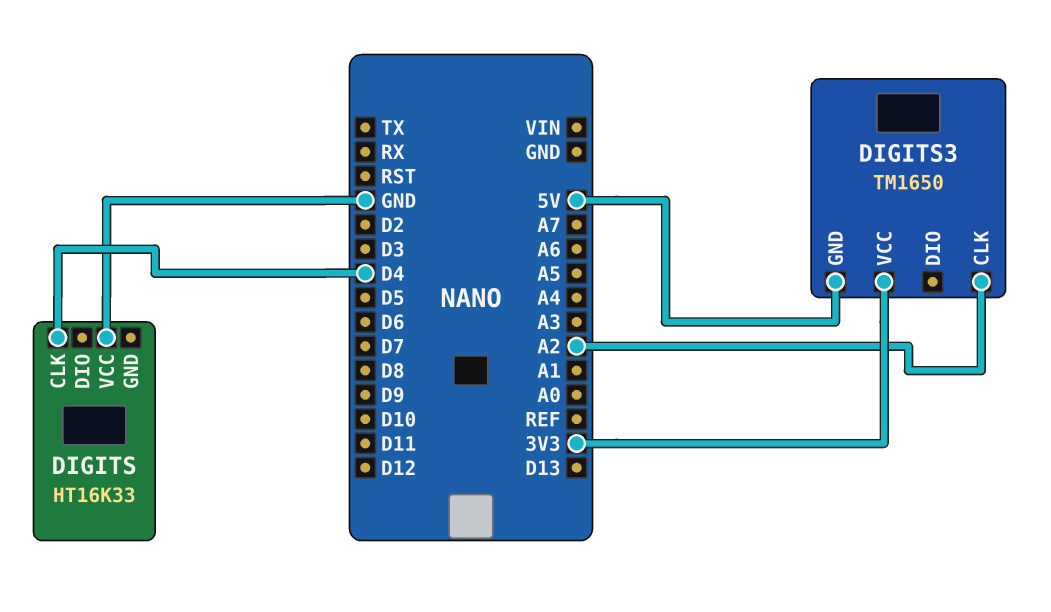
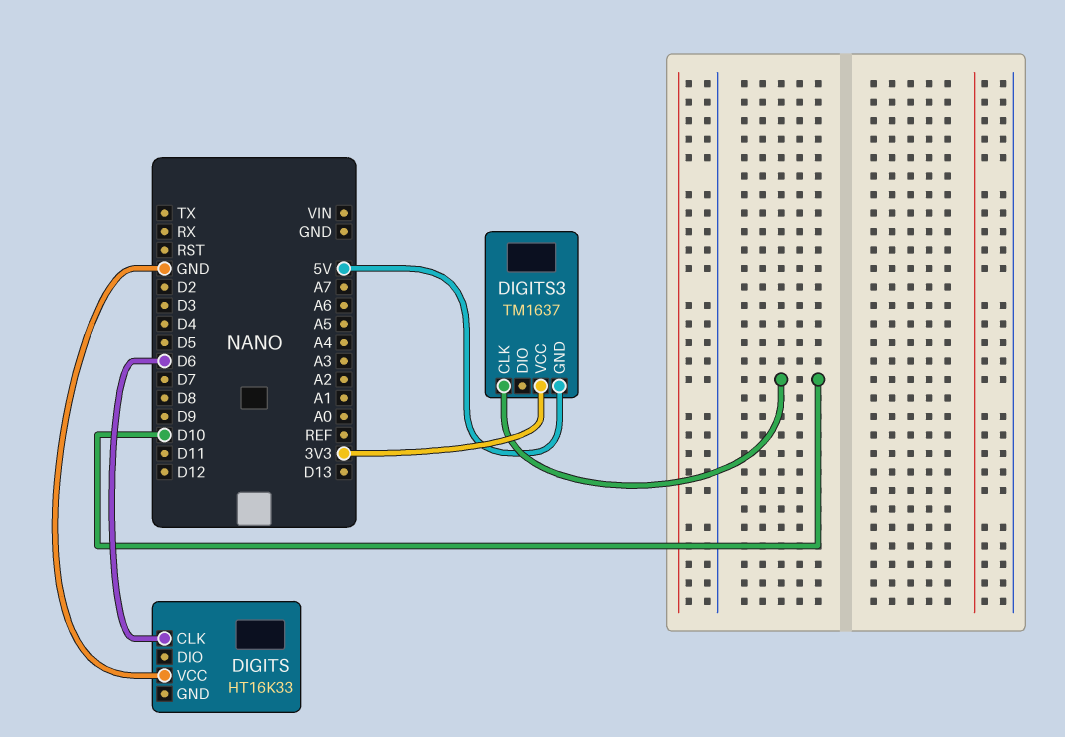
DIGITS pin CLK: D4 -> D6
DIGITS3: TM1650 -> TM1637
DIGITS3 pin CLK: A2 -> D10

